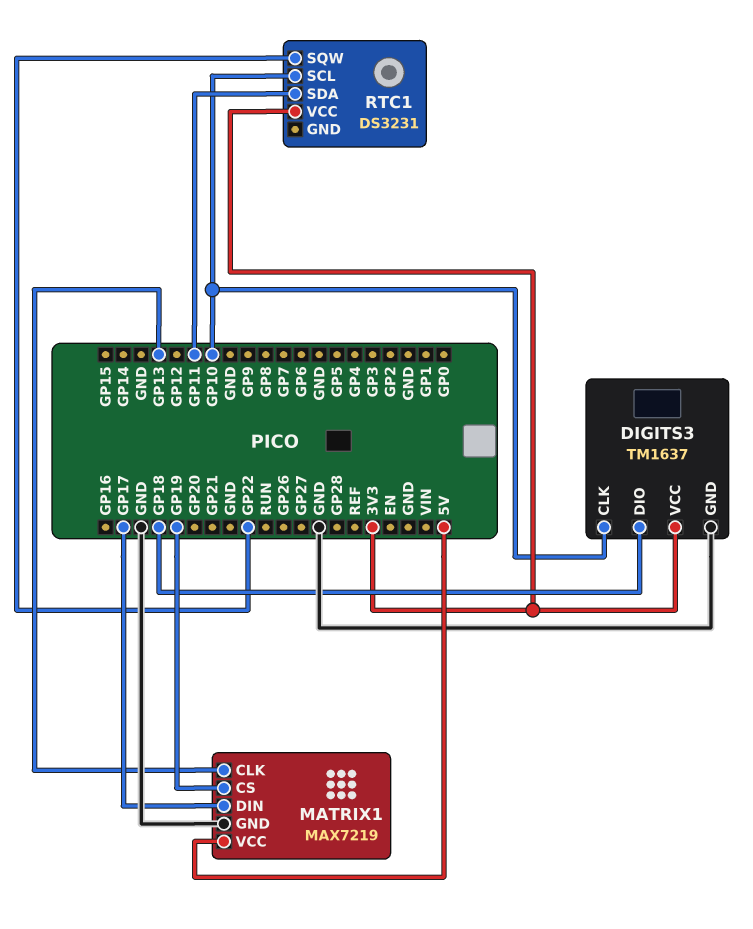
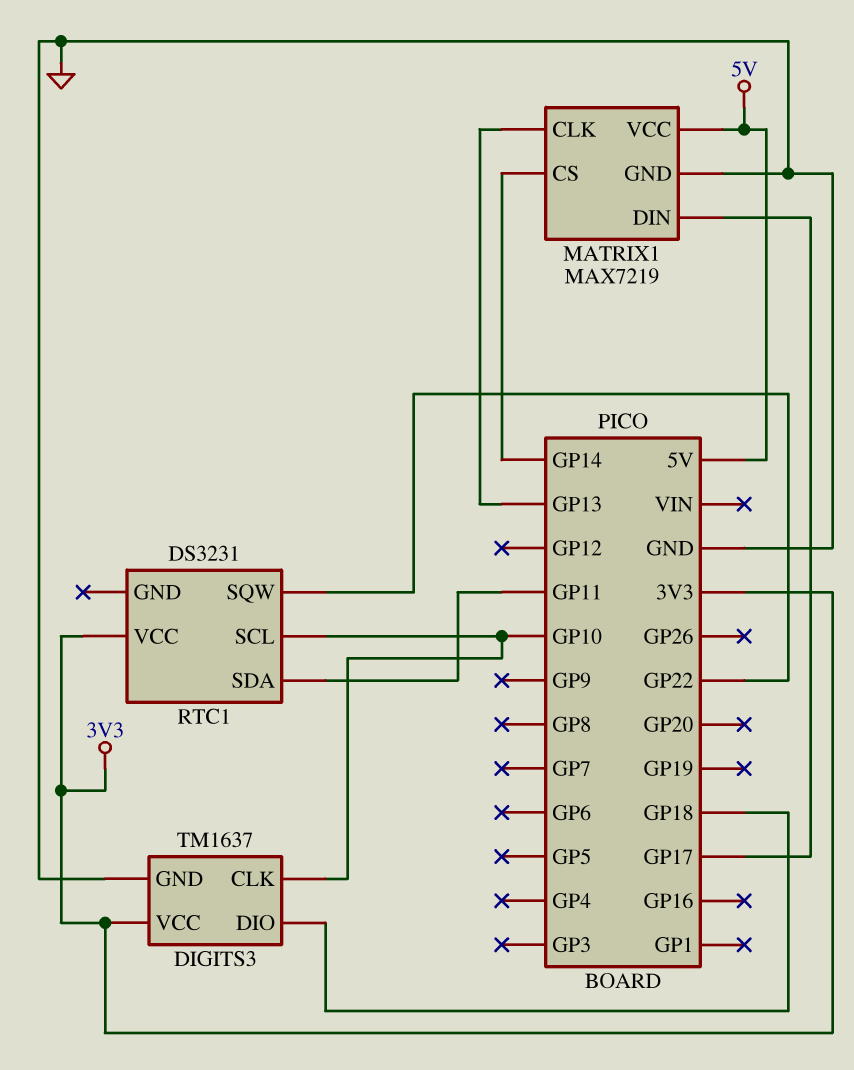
MATRIX1 pin CS: GP19 -> GP14

